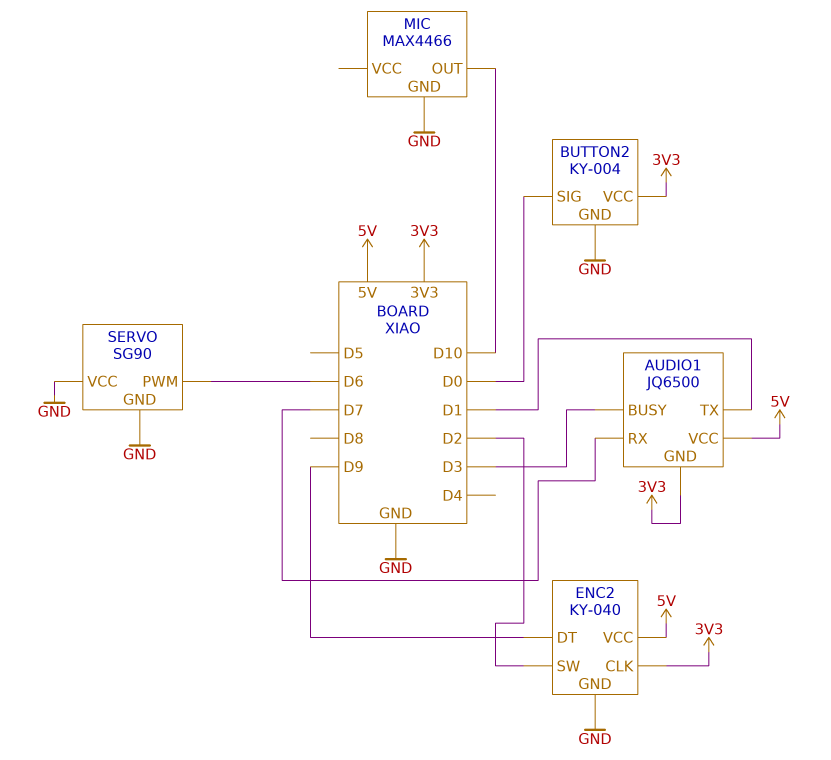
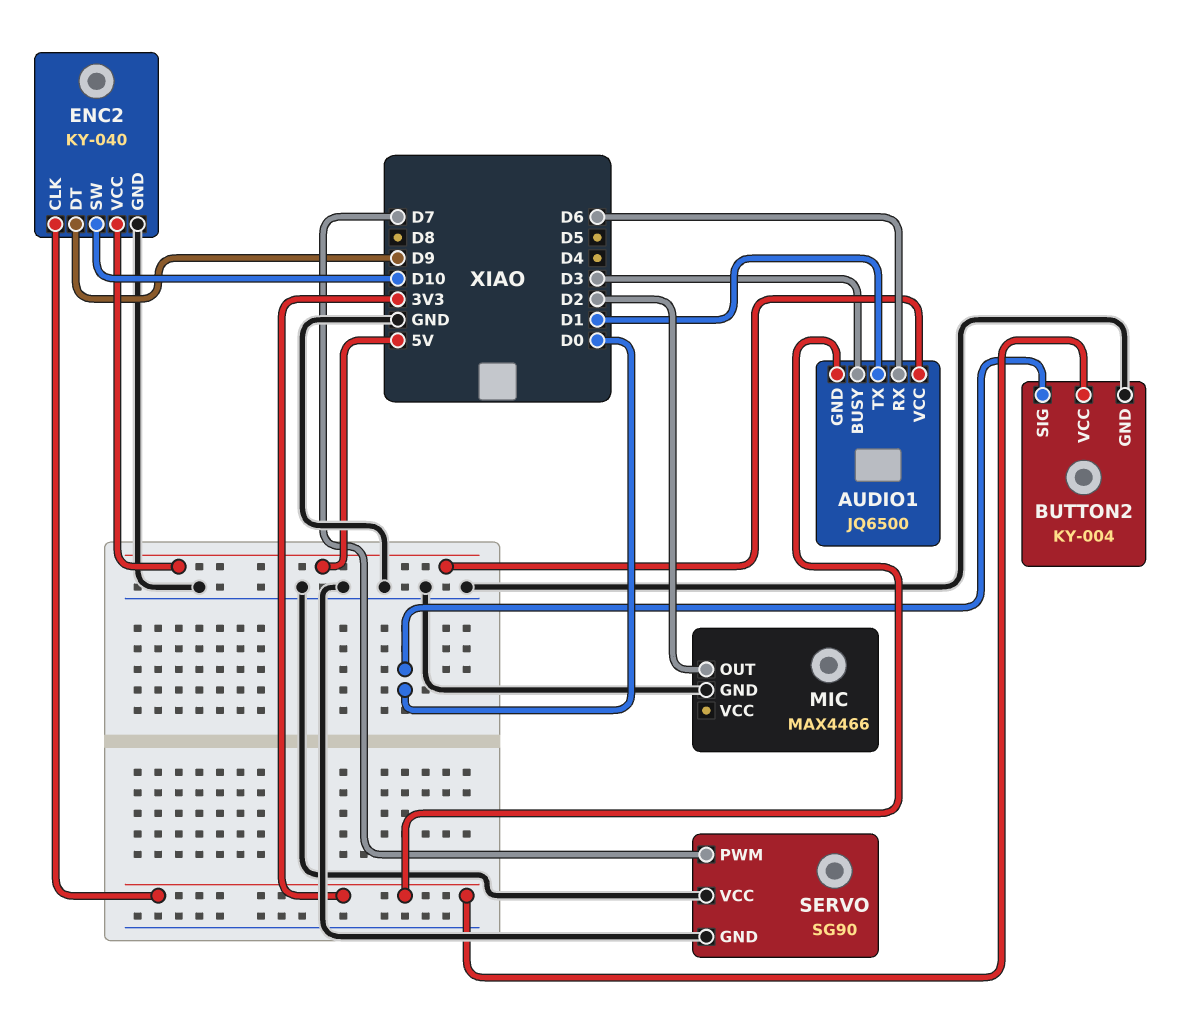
AUDIO1 pin RX: D7 -> D6
ENC2 pin SW: D2 -> D10
MIC pin OUT: D10 -> D2
SERVO pin PWM: D6 -> D7

